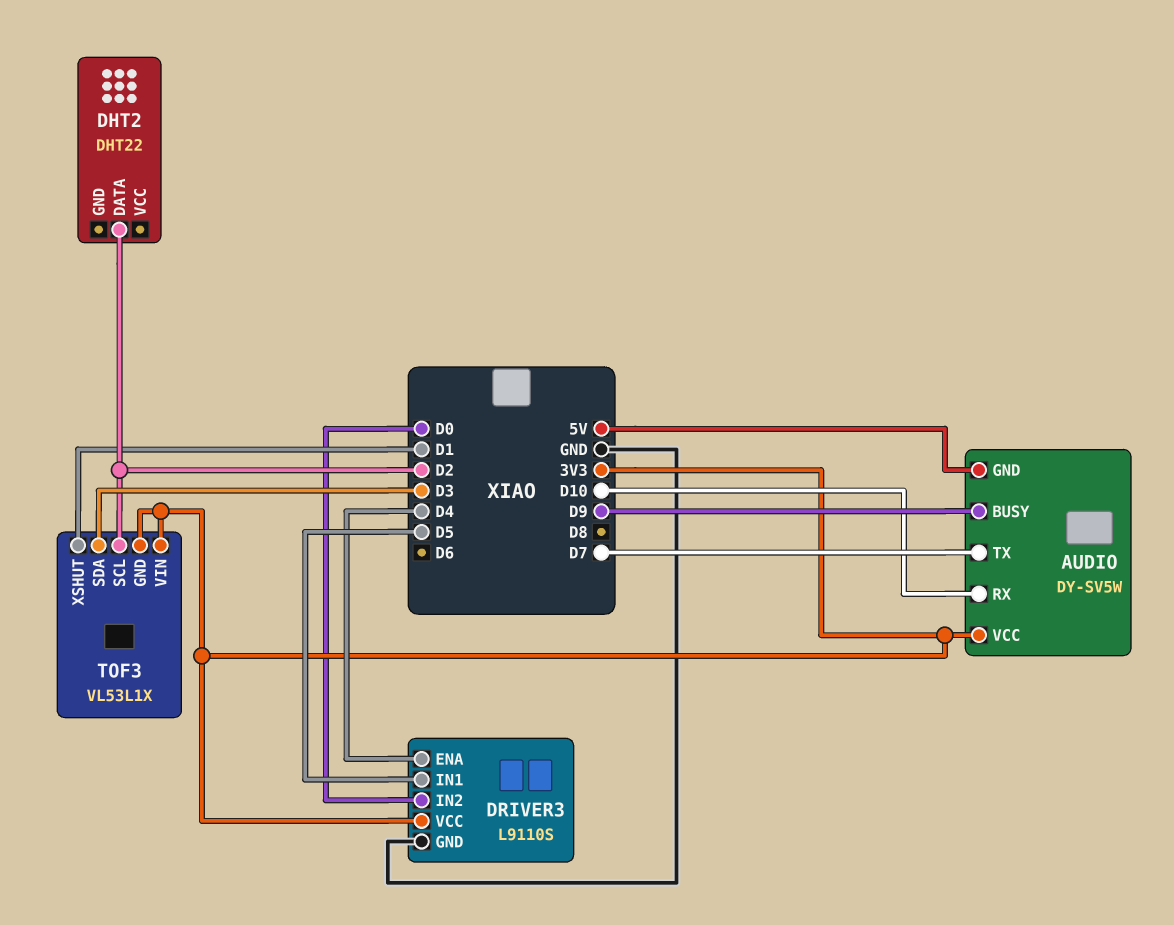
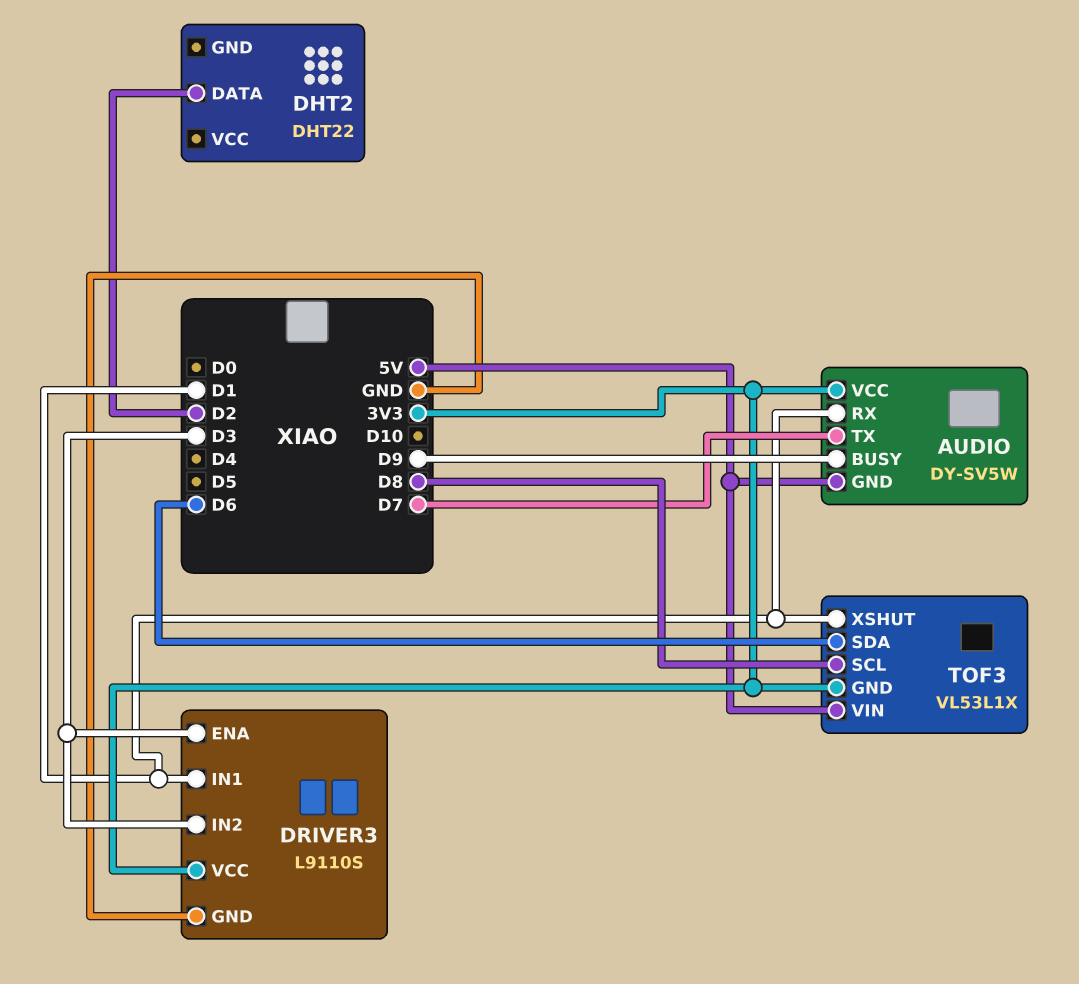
AUDIO pin RX: D10 -> D1
DRIVER3 pin ENA: D4 -> D3
DRIVER3 pin IN1: D5 -> D1
DRIVER3 pin IN2: D0 -> D3
TOF3 pin SCL: D2 -> D8
TOF3 pin SDA: D3 -> D6
TOF3 pin VIN: 3V3 -> 5V

